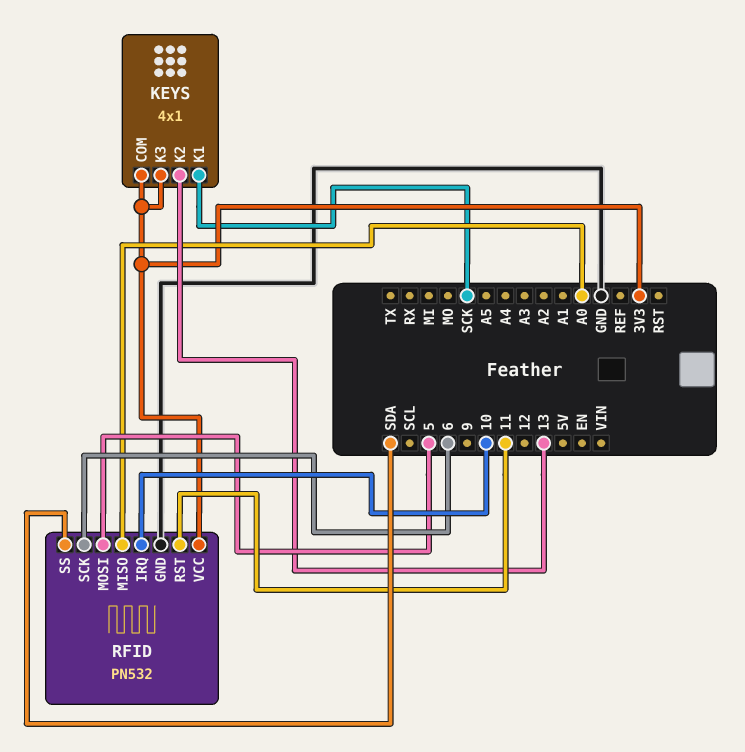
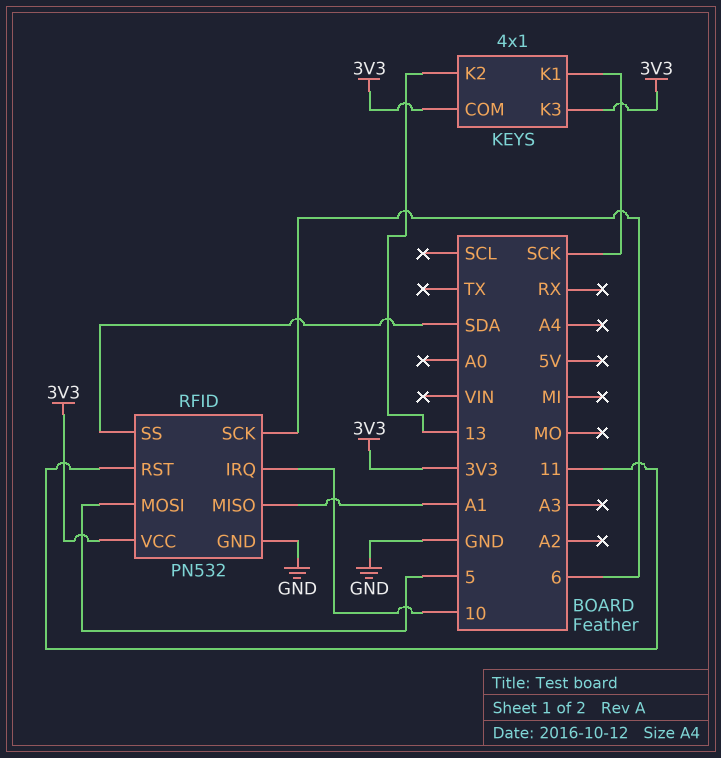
RFID pin MISO: A0 -> A1

